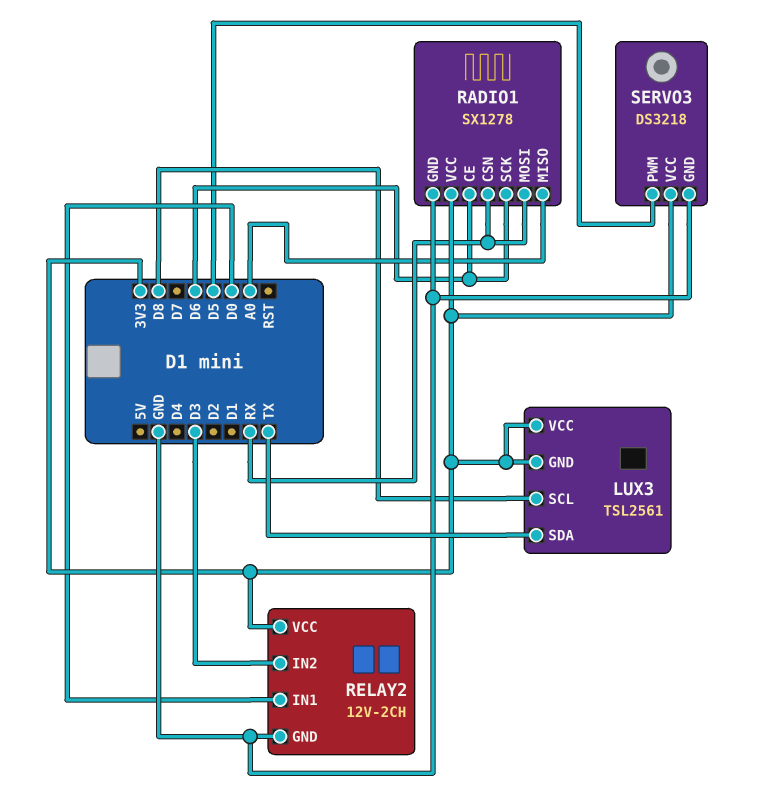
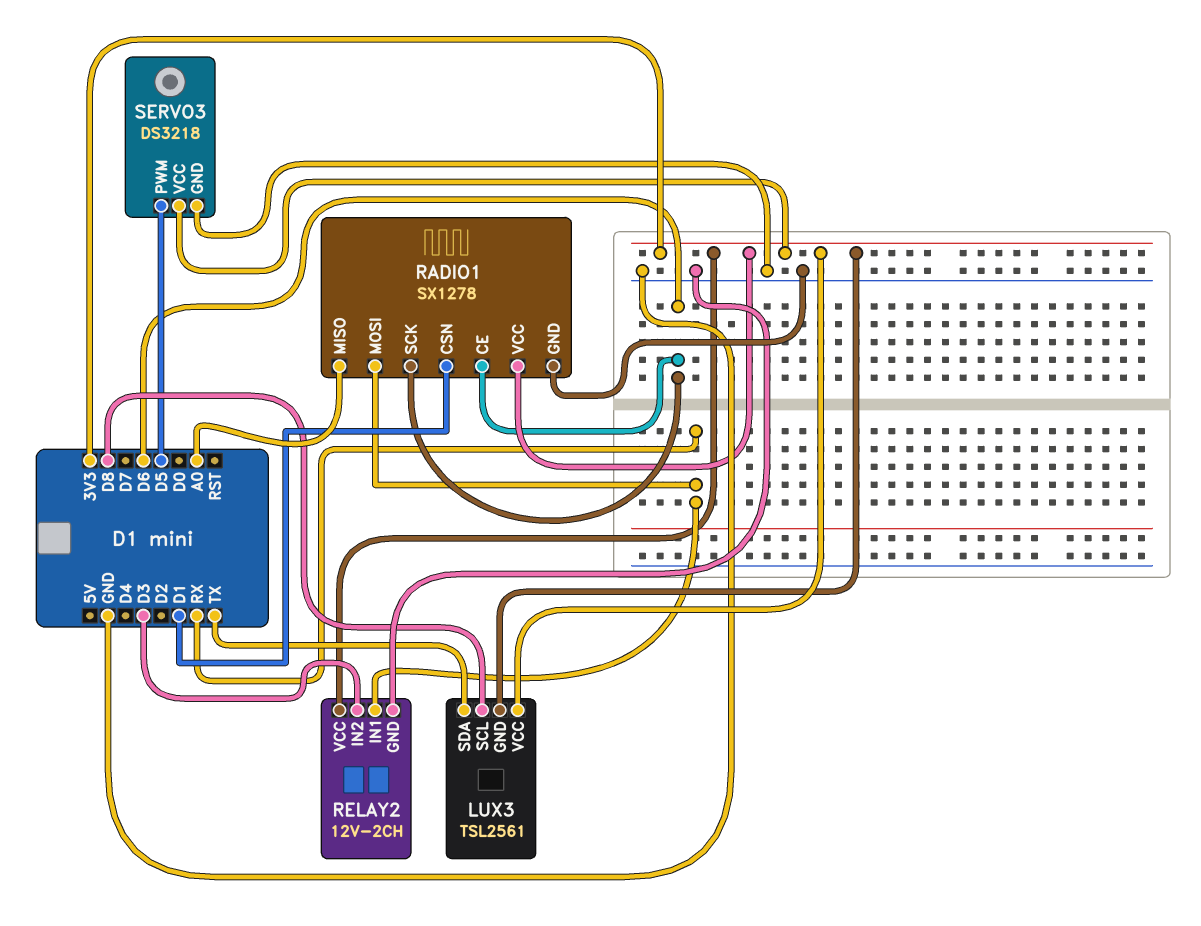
RADIO1 pin CSN: RX -> D1
RELAY2 pin IN1: D0 -> RX

